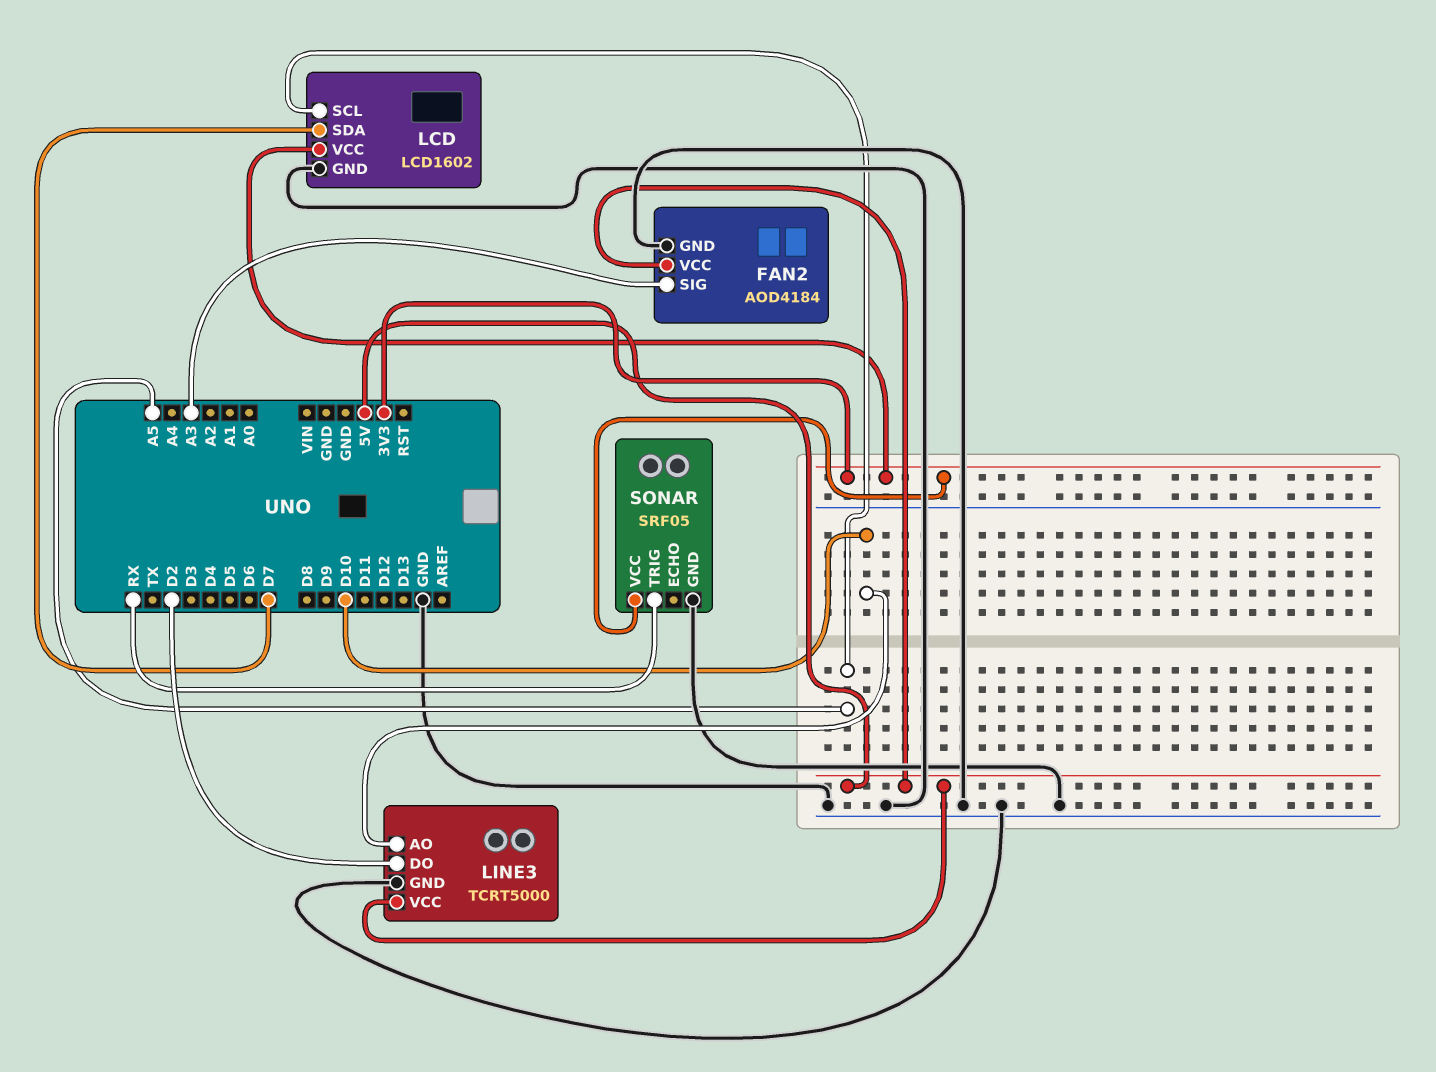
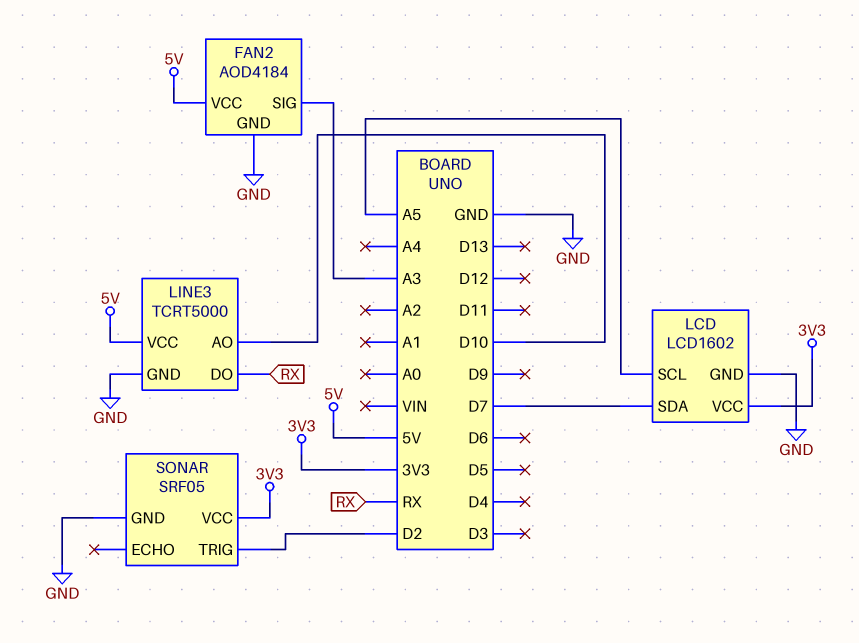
LINE3 pin DO: D2 -> RX
SONAR pin TRIG: RX -> D2

